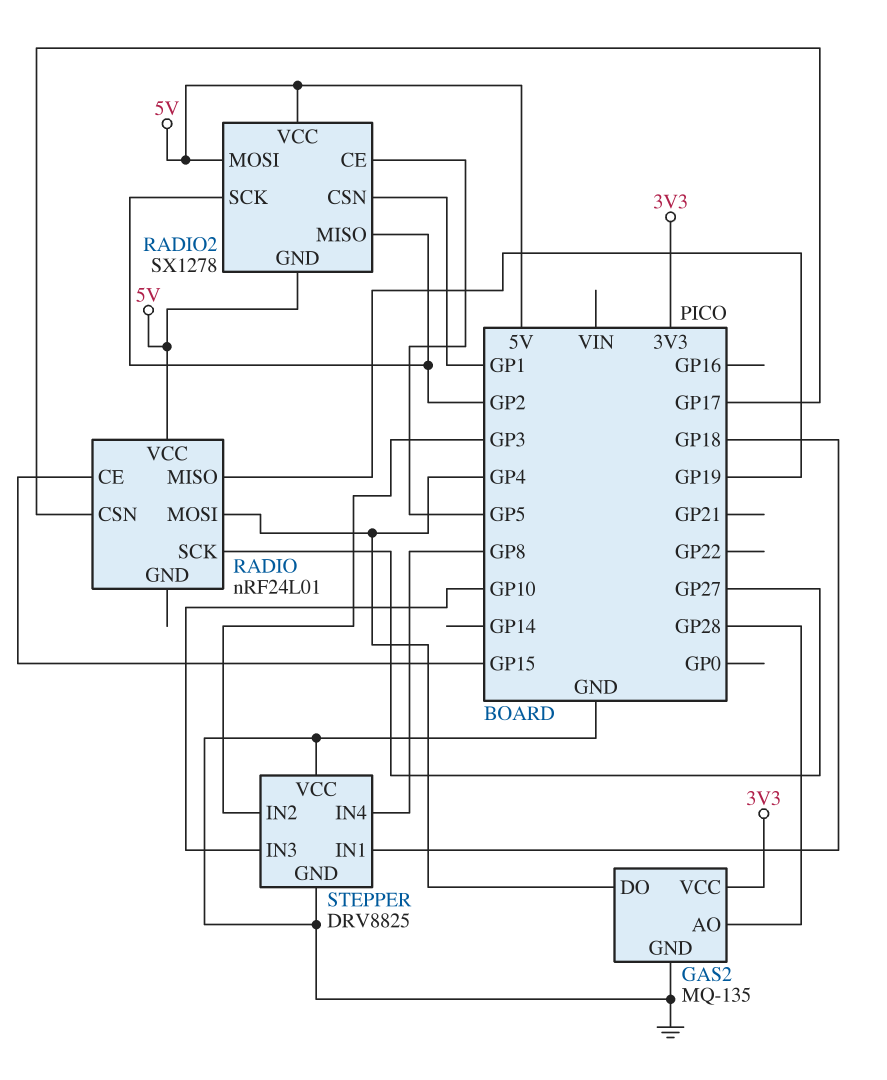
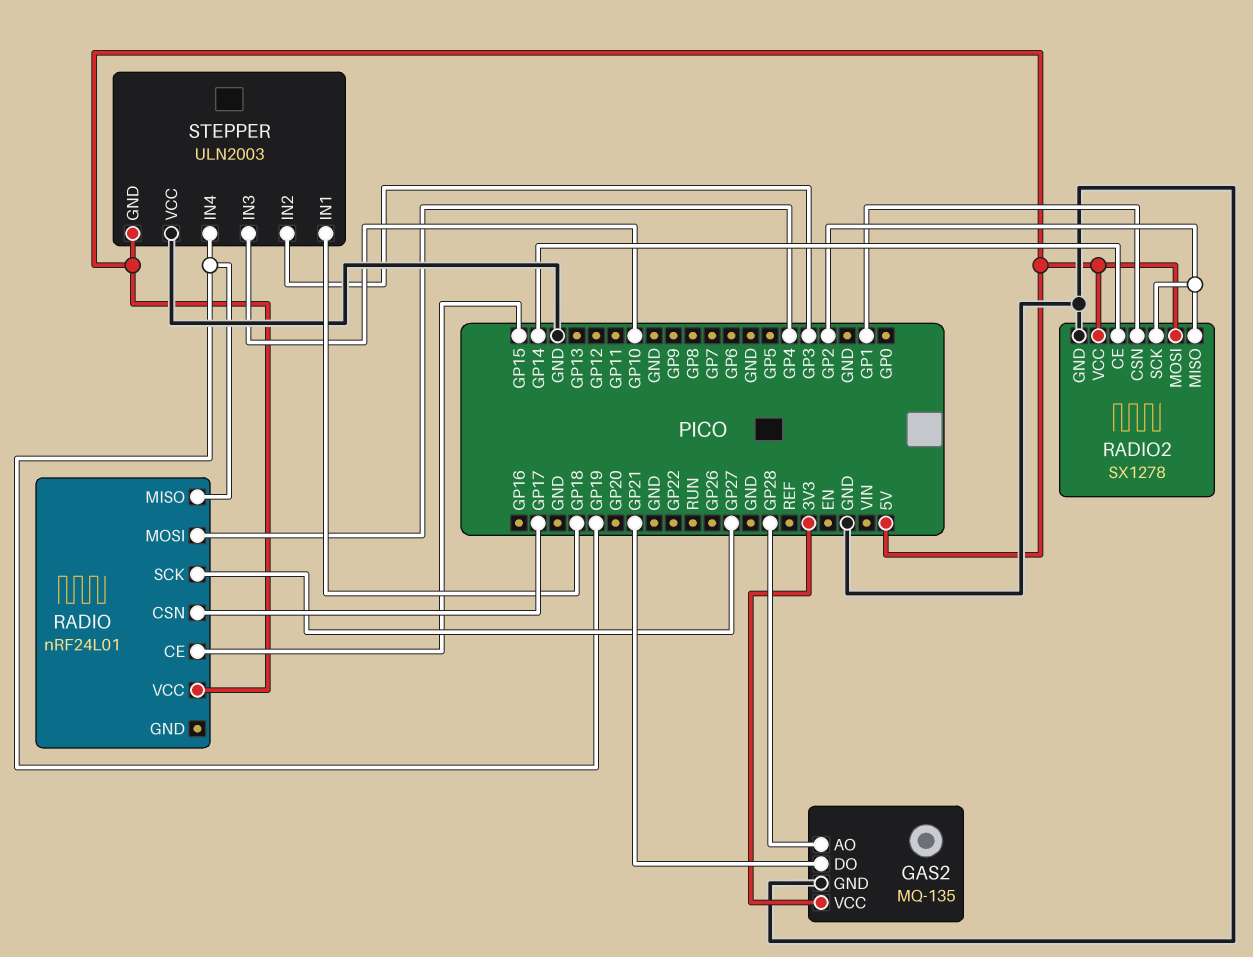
GAS2 pin DO: GP4 -> GP21
RADIO2 pin CE: GP5 -> GP14
RADIO2 pin GND: 5V -> GND
STEPPER: DRV8825 -> ULN2003
STEPPER pin GND: GND -> 5V
STEPPER pin IN4: GP8 -> GP19

